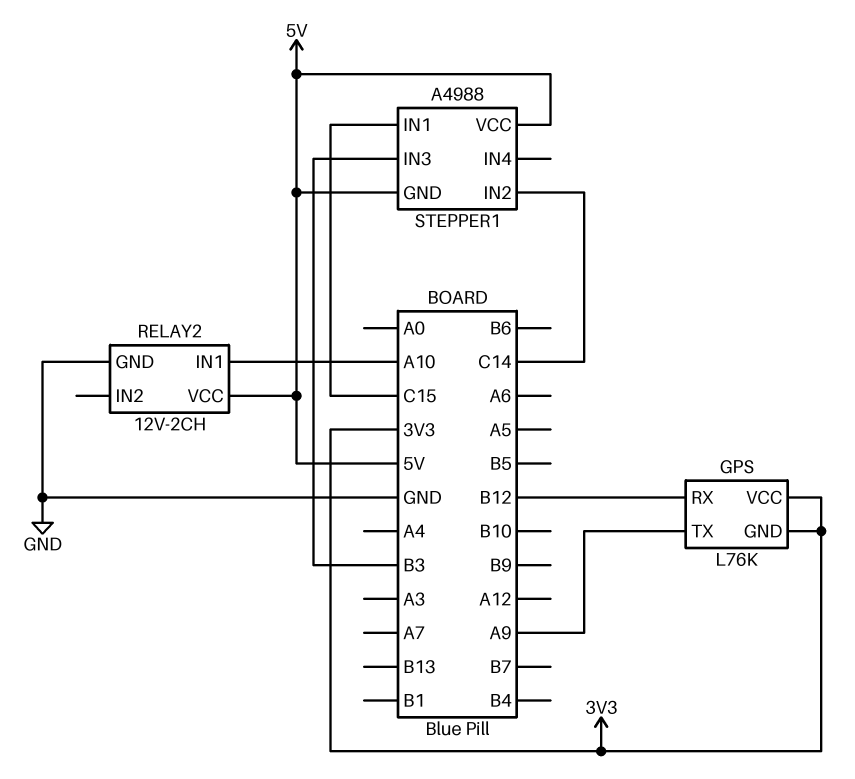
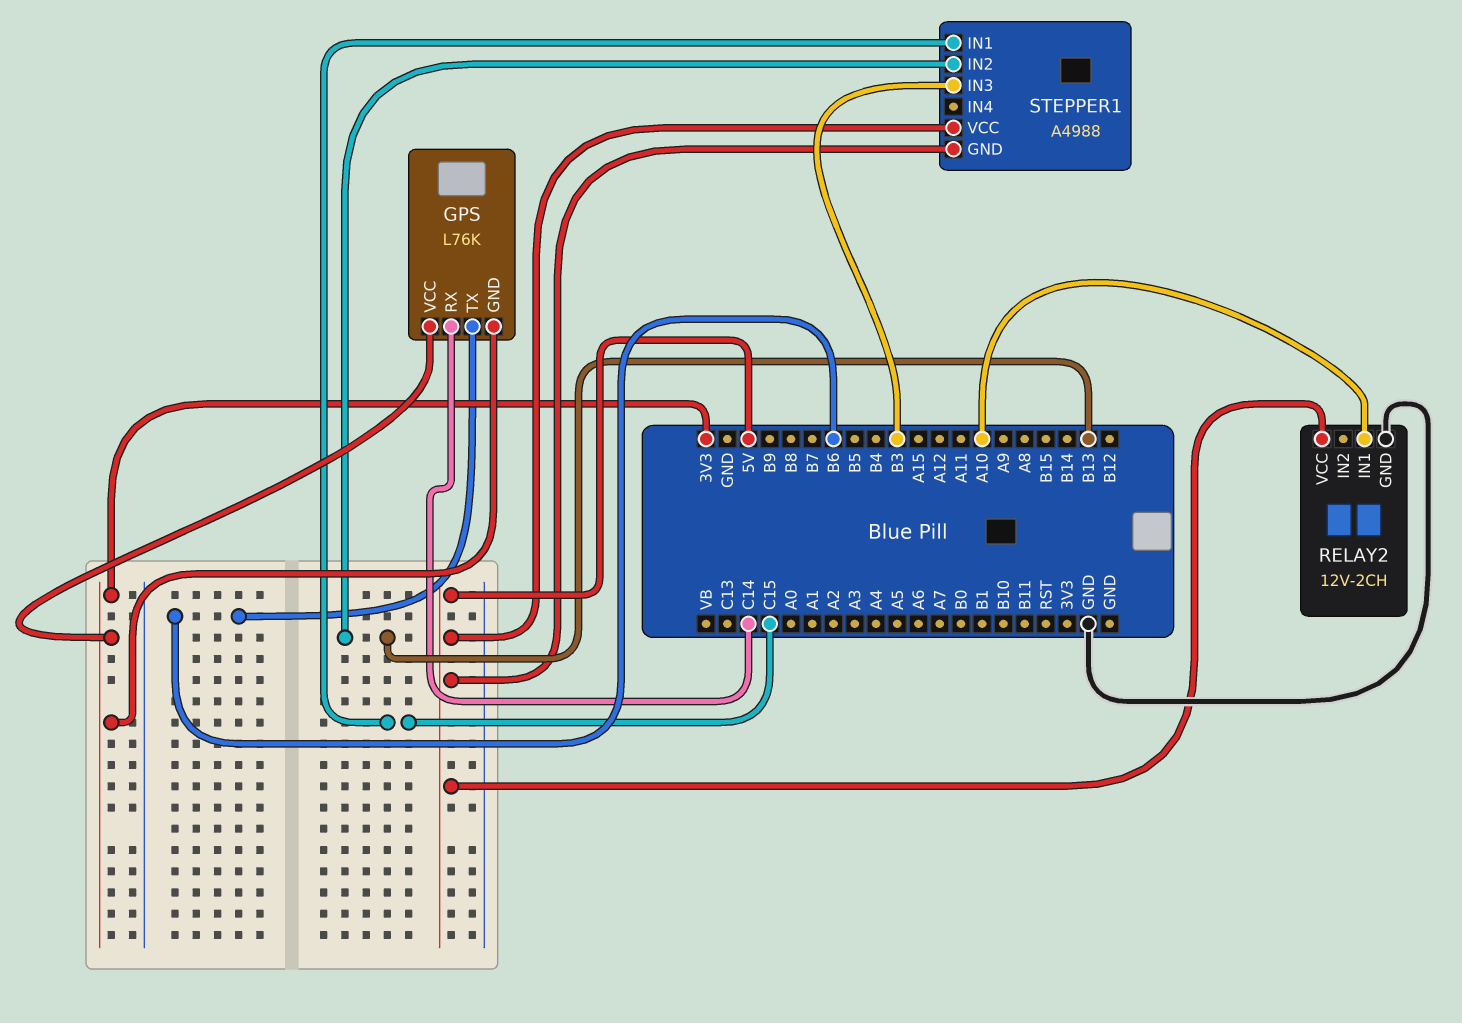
GPS pin RX: B12 -> C14
GPS pin TX: A9 -> B6
STEPPER1 pin IN2: C14 -> B13

